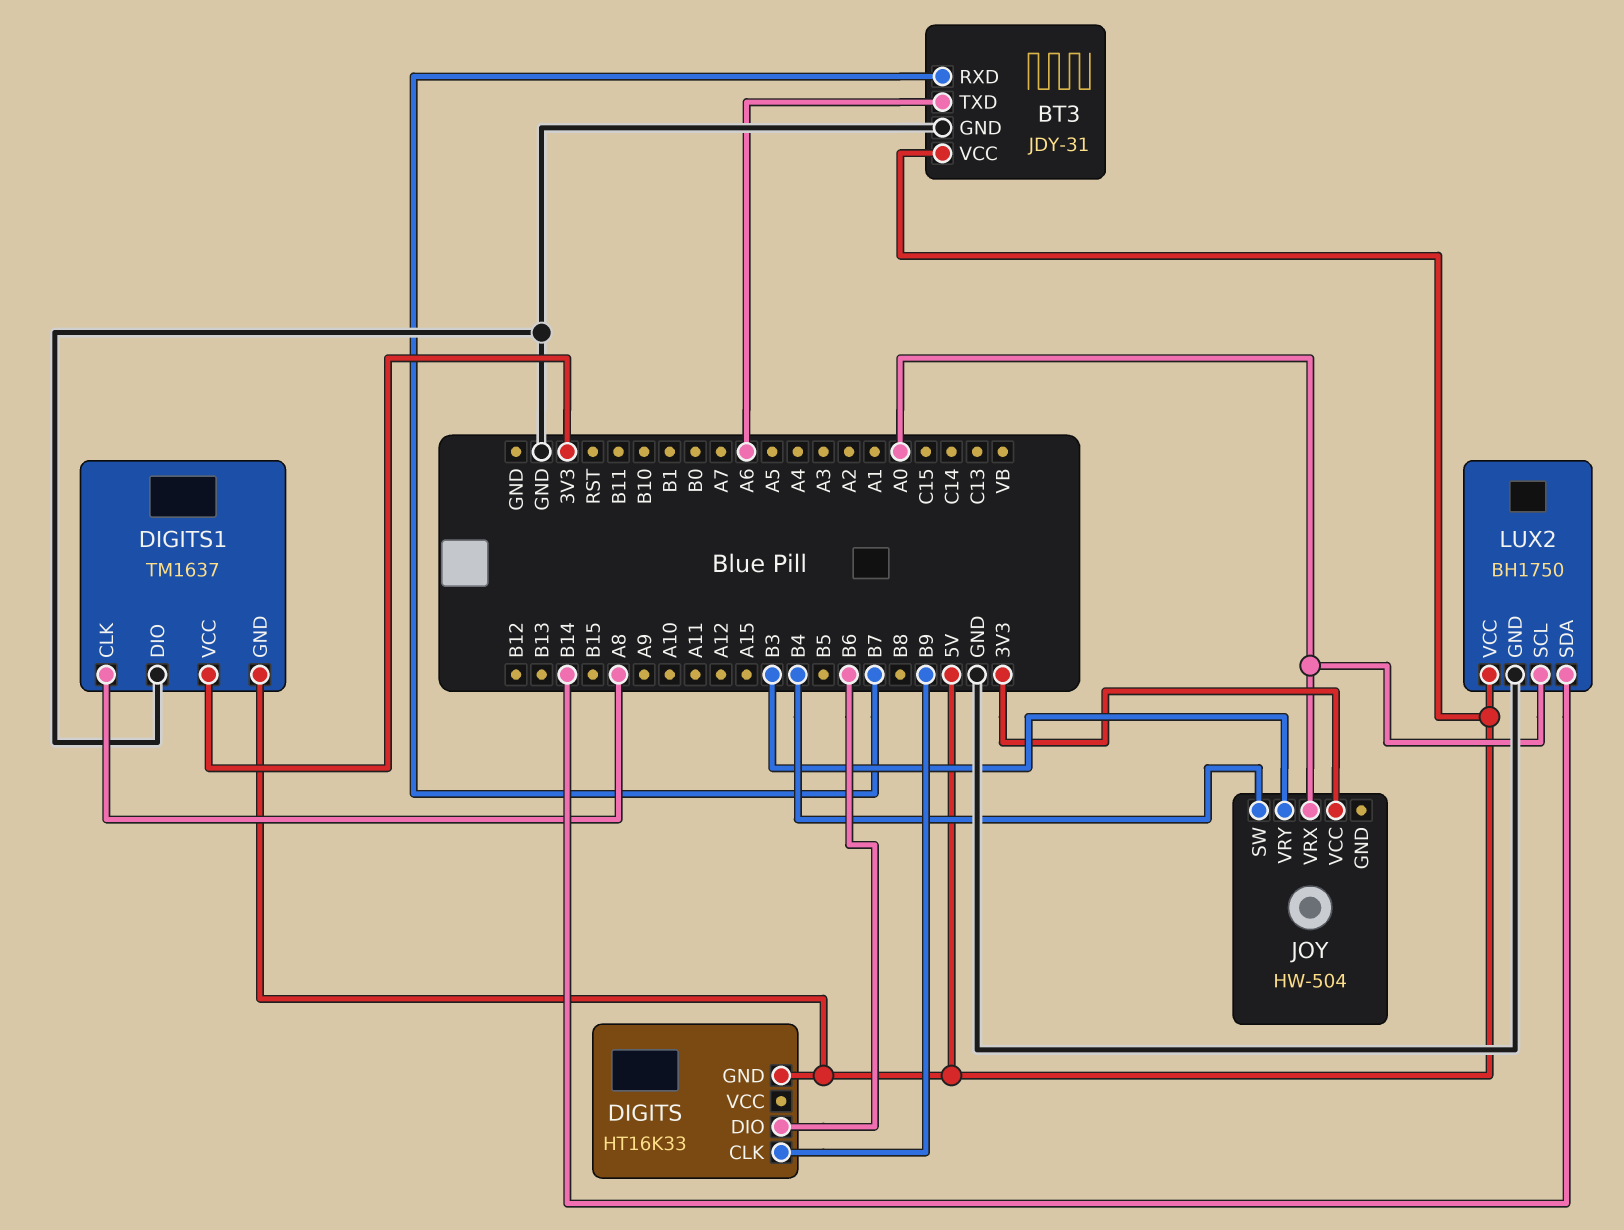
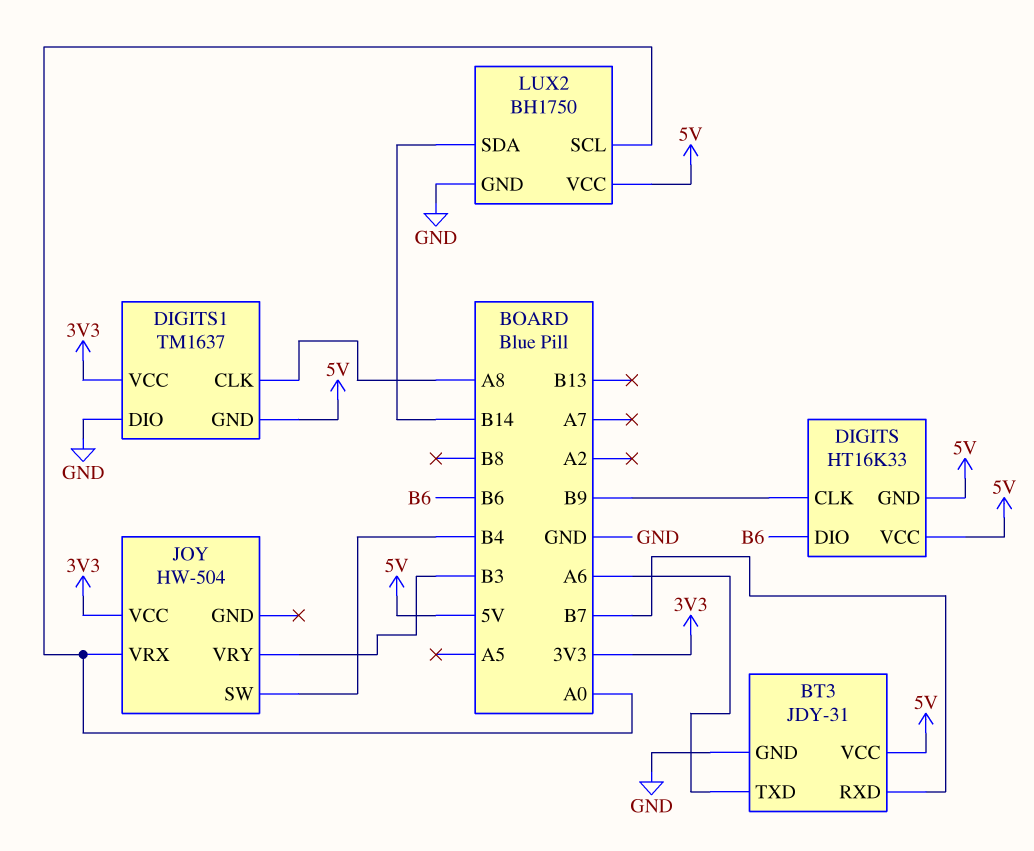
DIGITS pin VCC: none -> 5V

